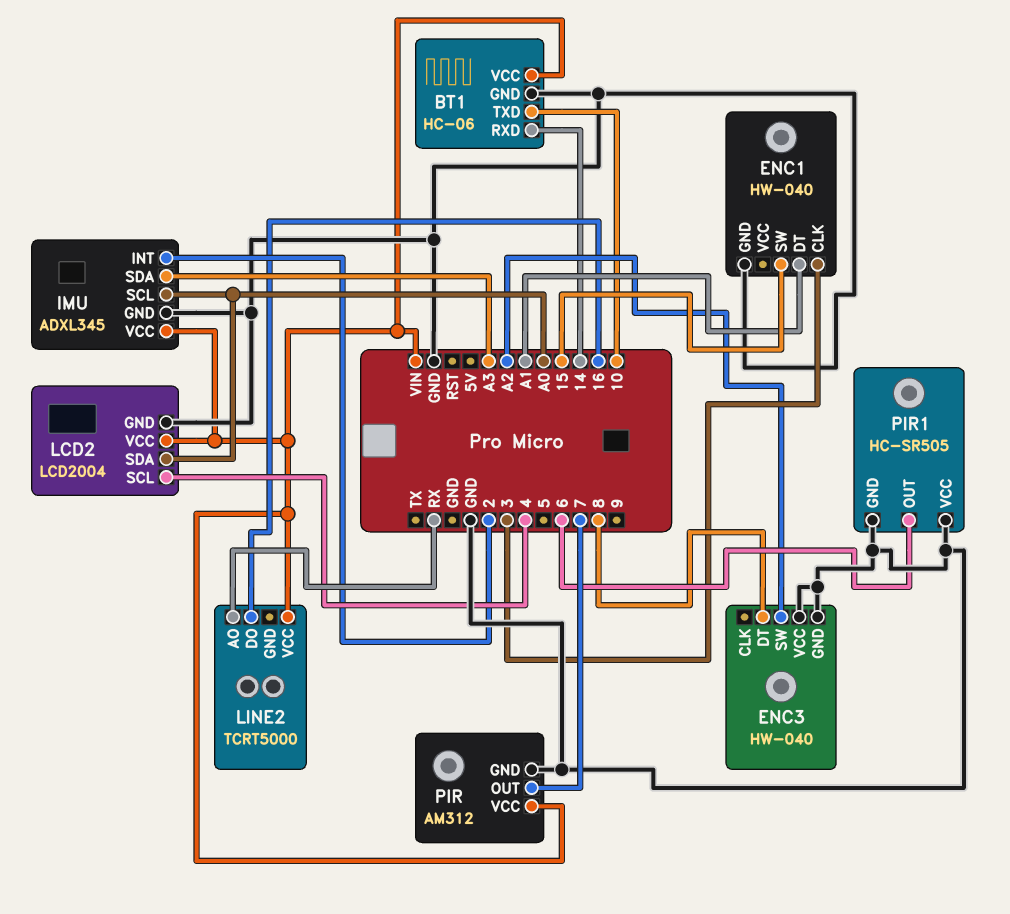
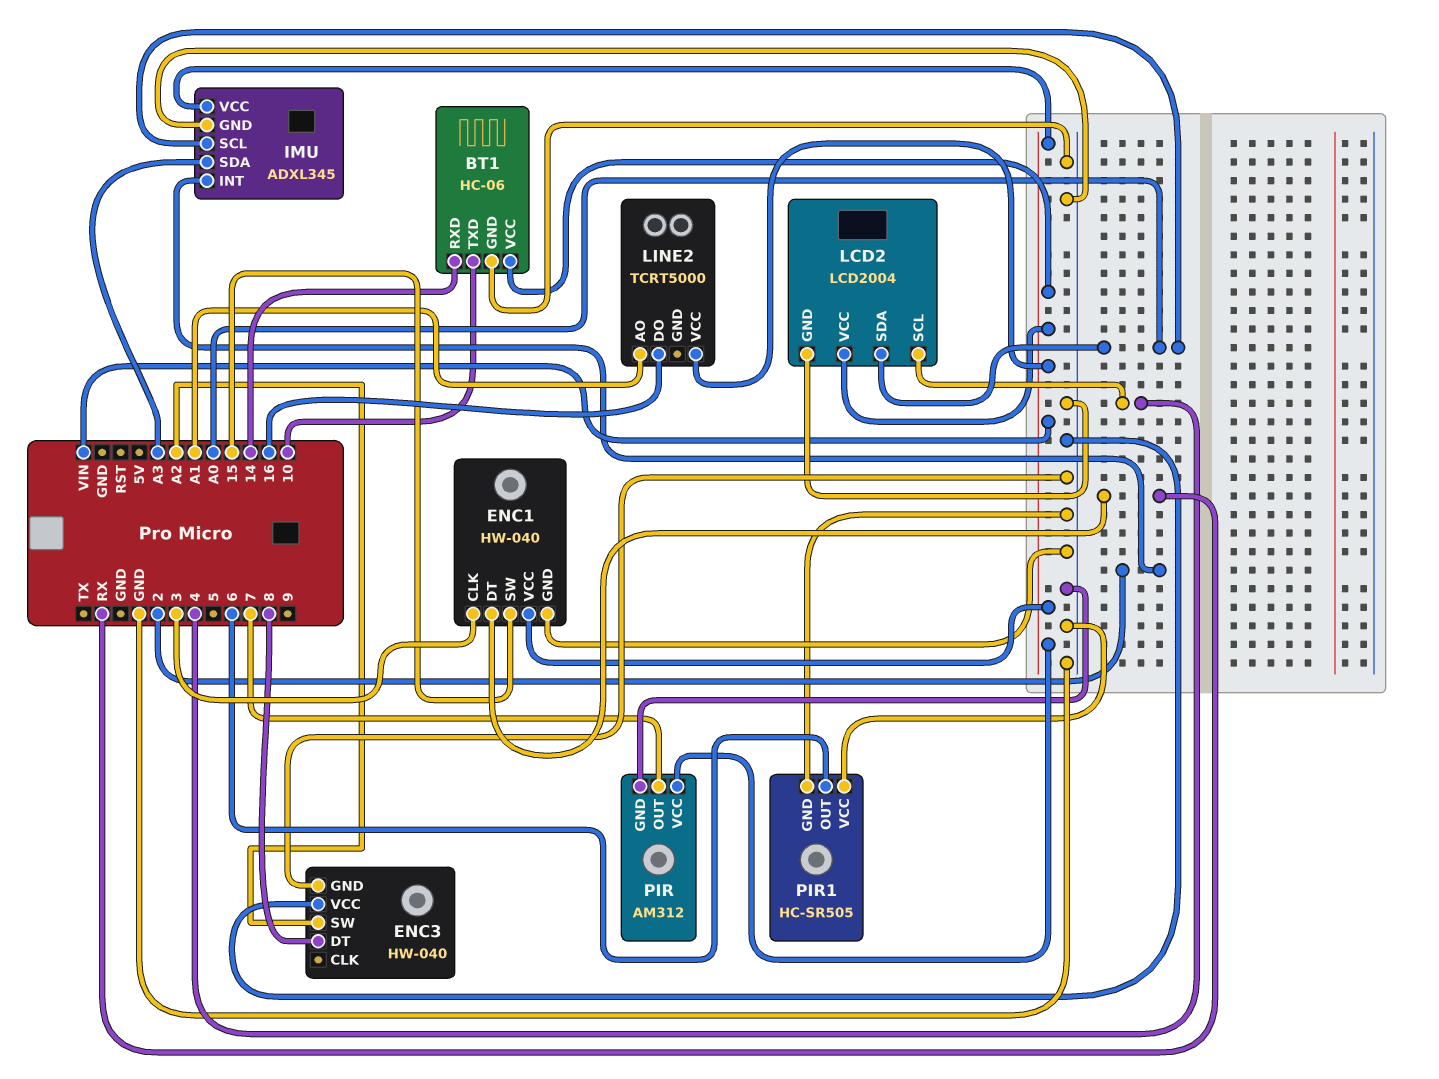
ENC1 pin DT: A1 -> RX
ENC1 pin VCC: none -> VIN
LINE2 pin AO: RX -> A1

